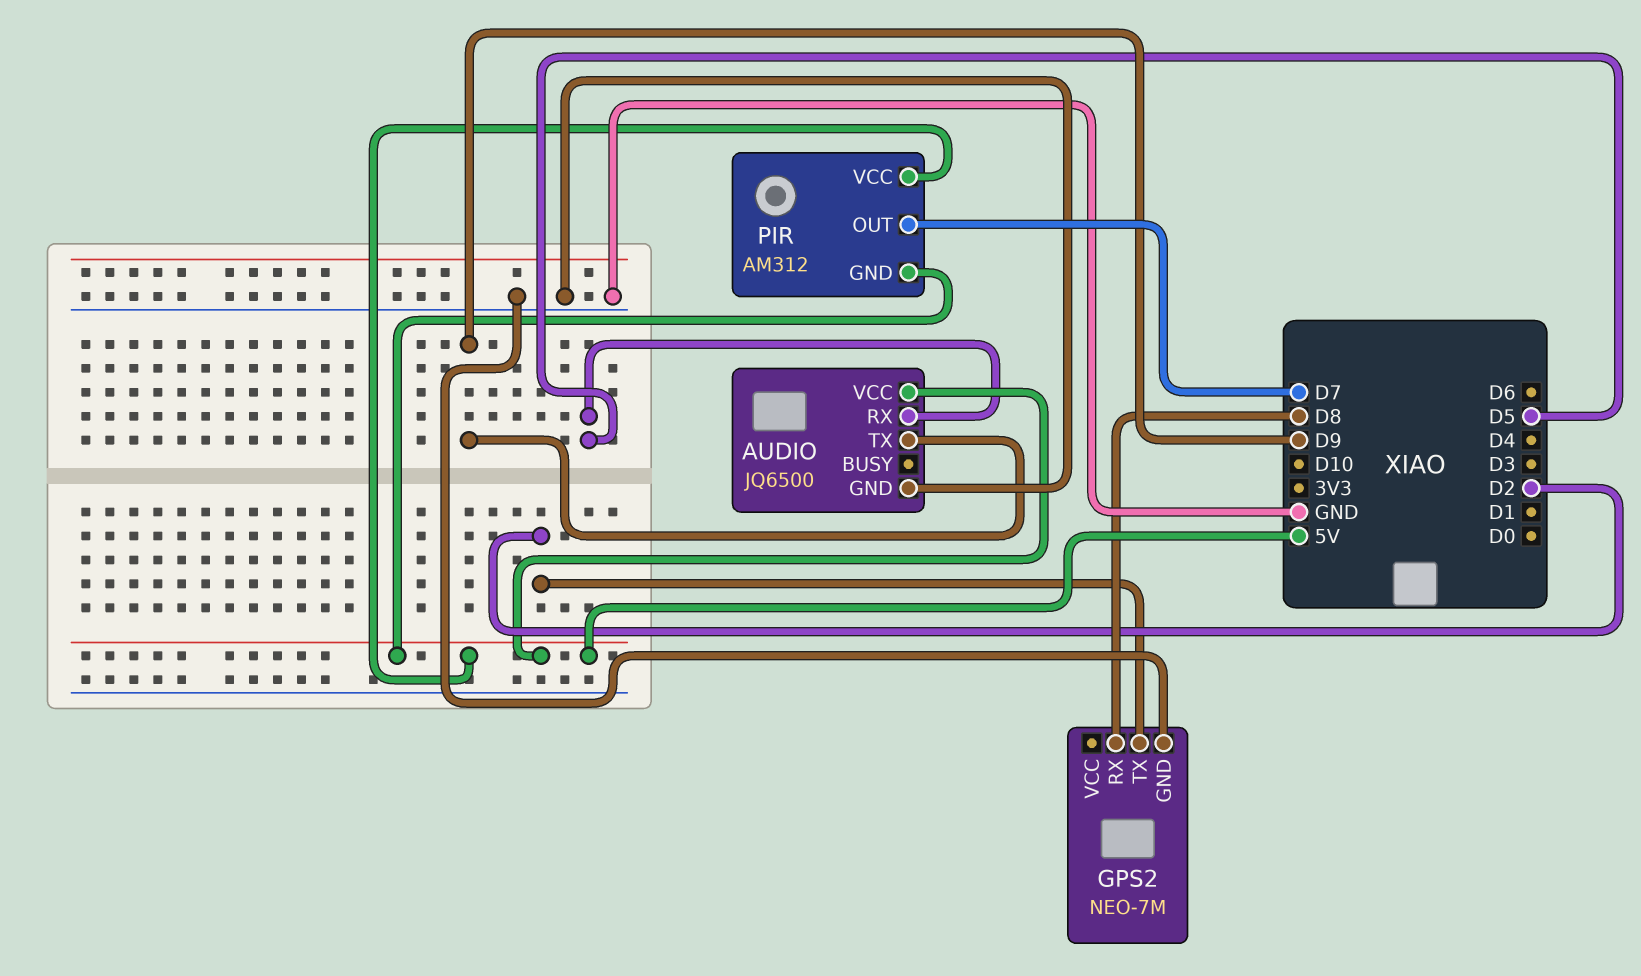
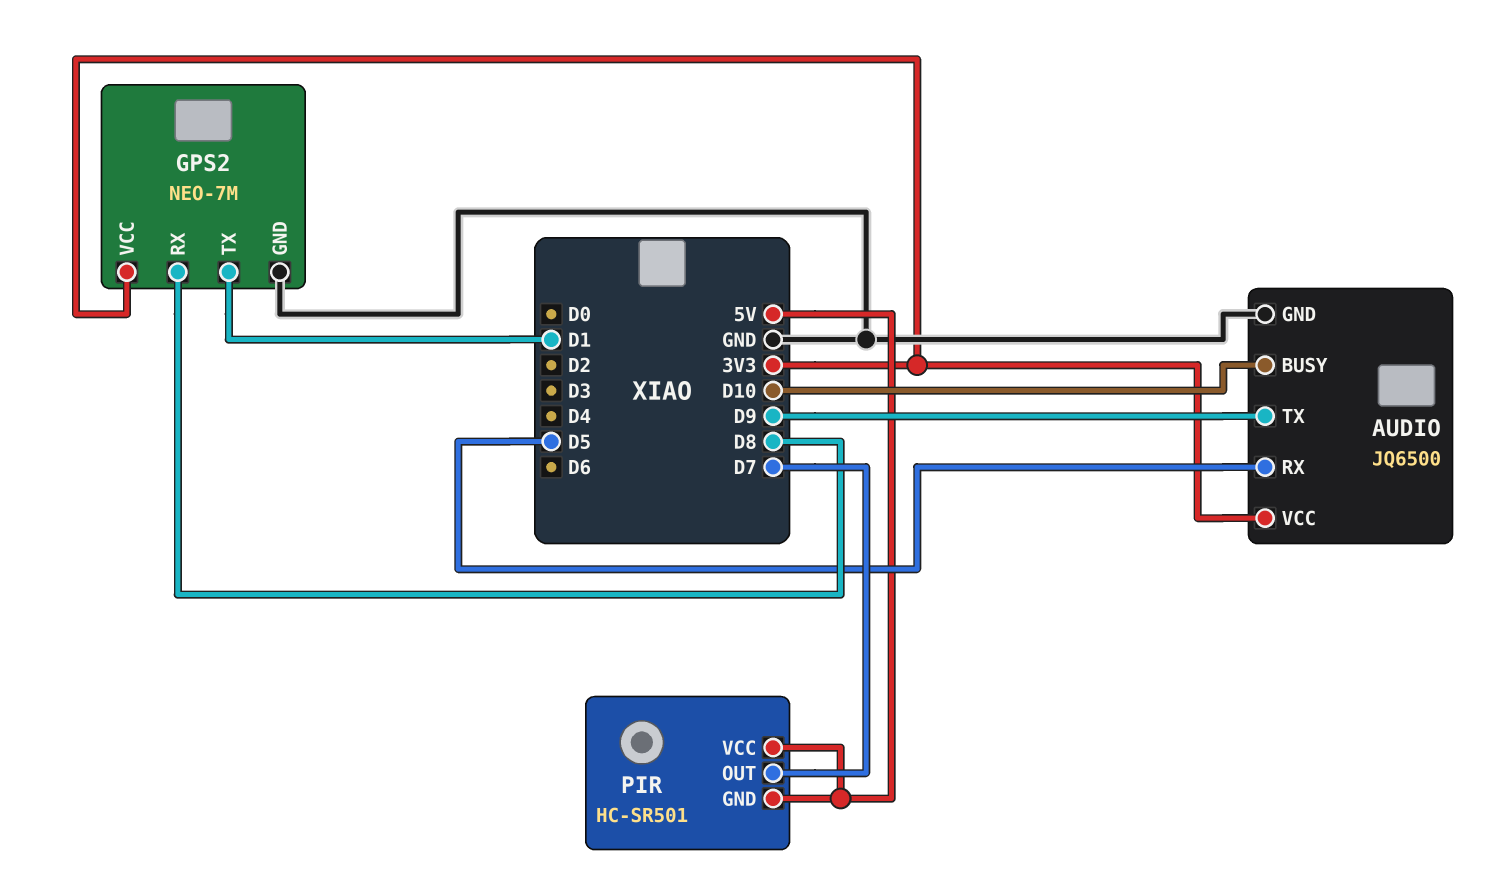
AUDIO pin BUSY: none -> D10
AUDIO pin VCC: 5V -> 3V3
GPS2 pin TX: D2 -> D1
GPS2 pin VCC: none -> 3V3
PIR: AM312 -> HC-SR501

